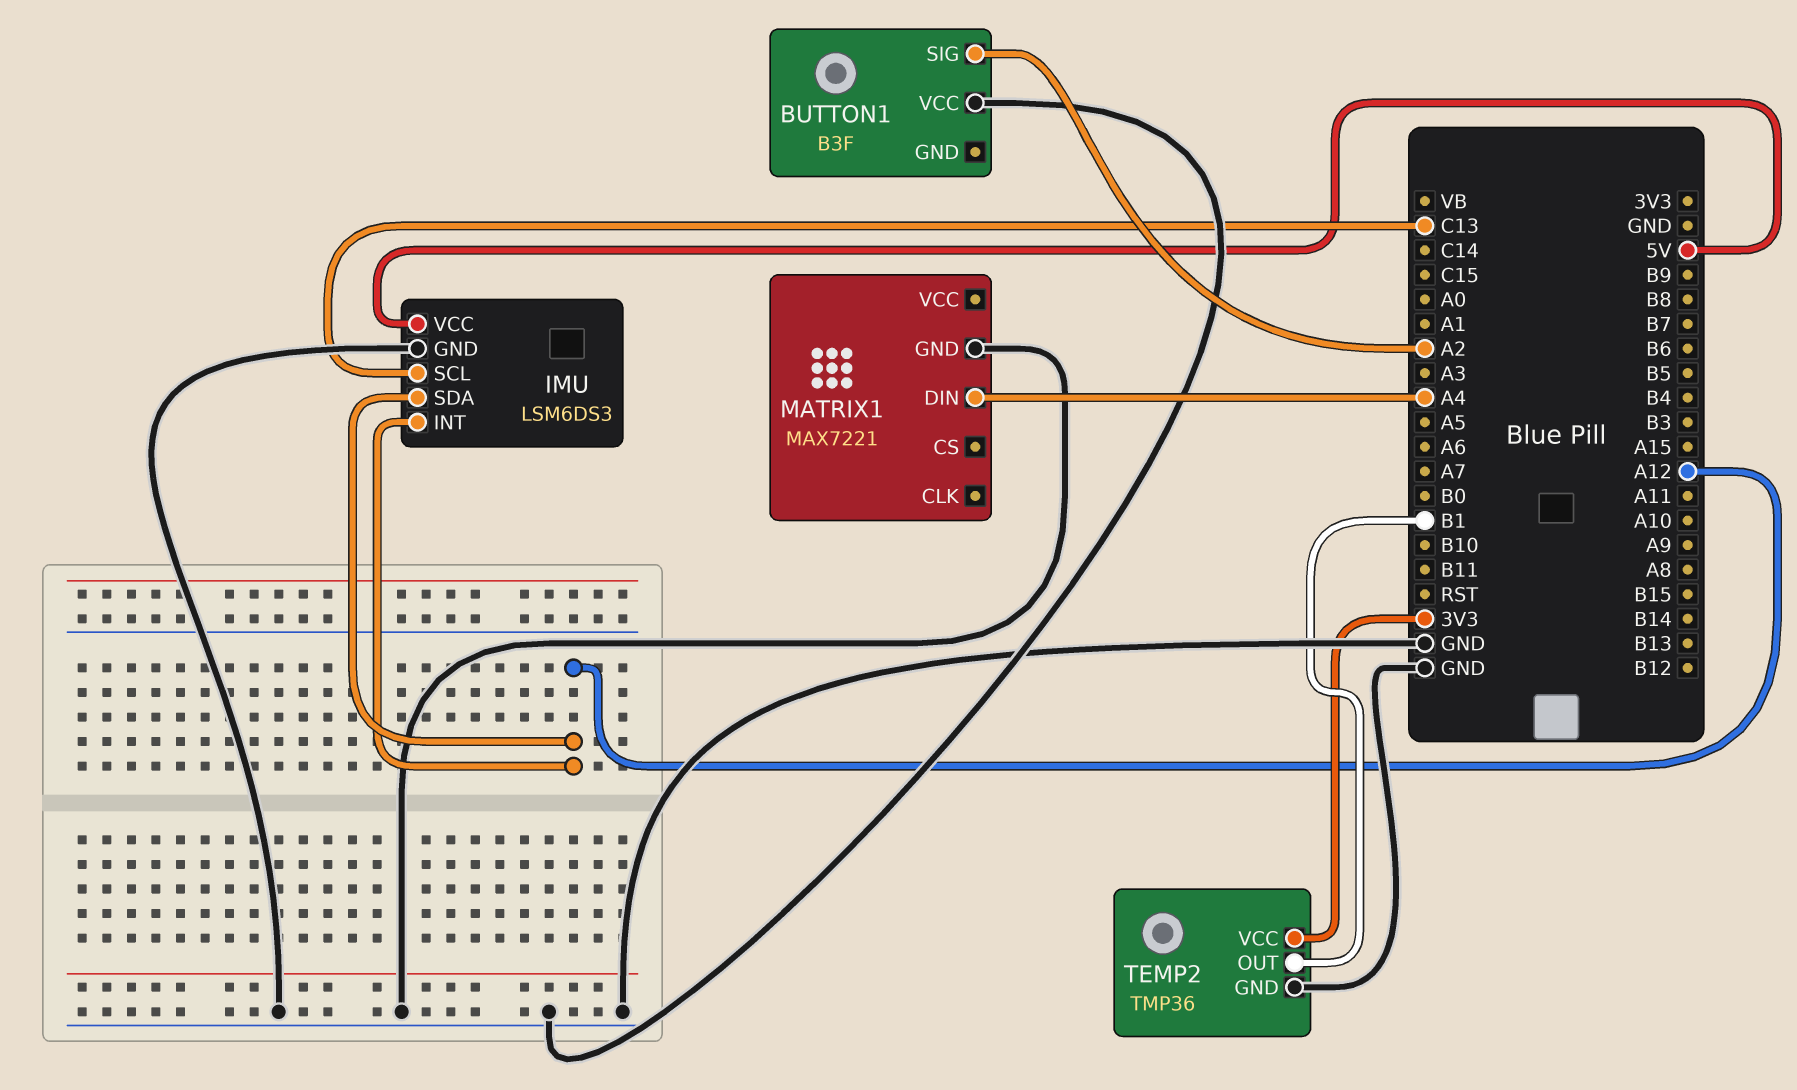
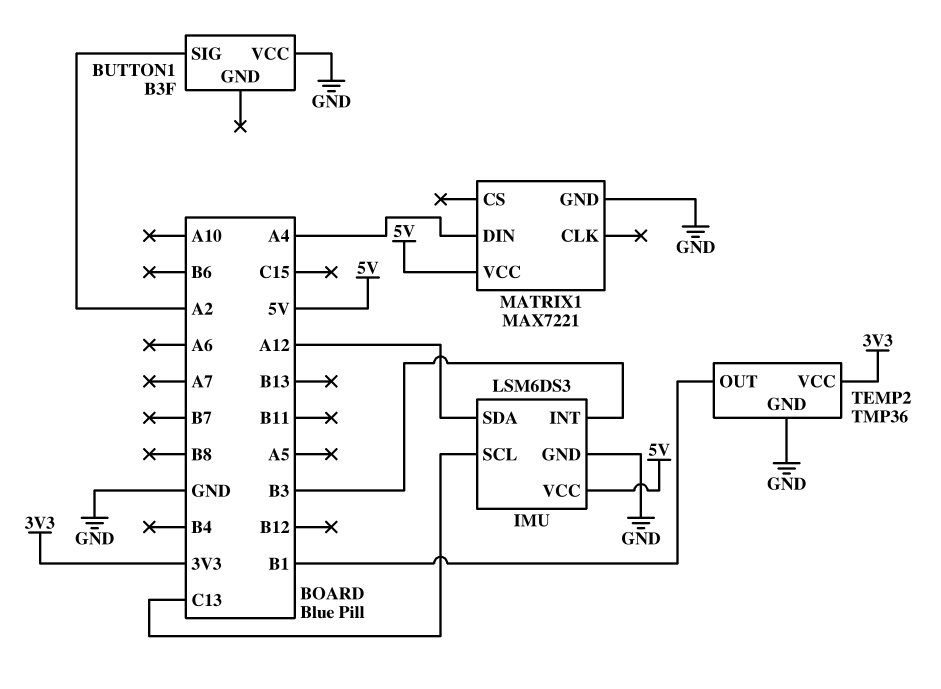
IMU pin INT: A12 -> B3
MATRIX1 pin VCC: none -> 5V

